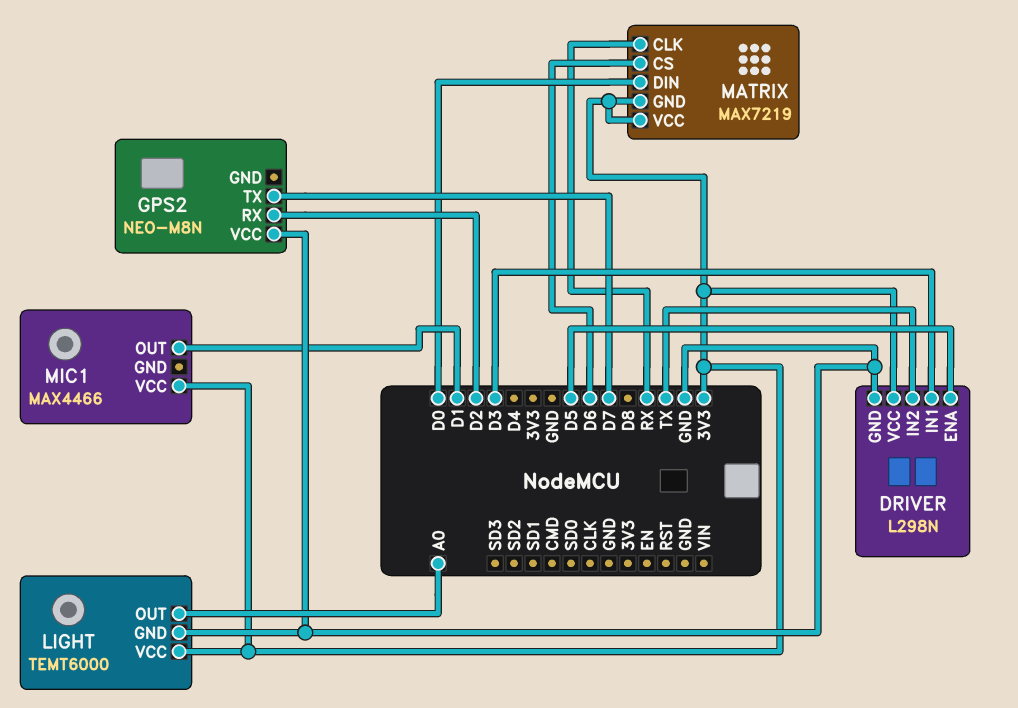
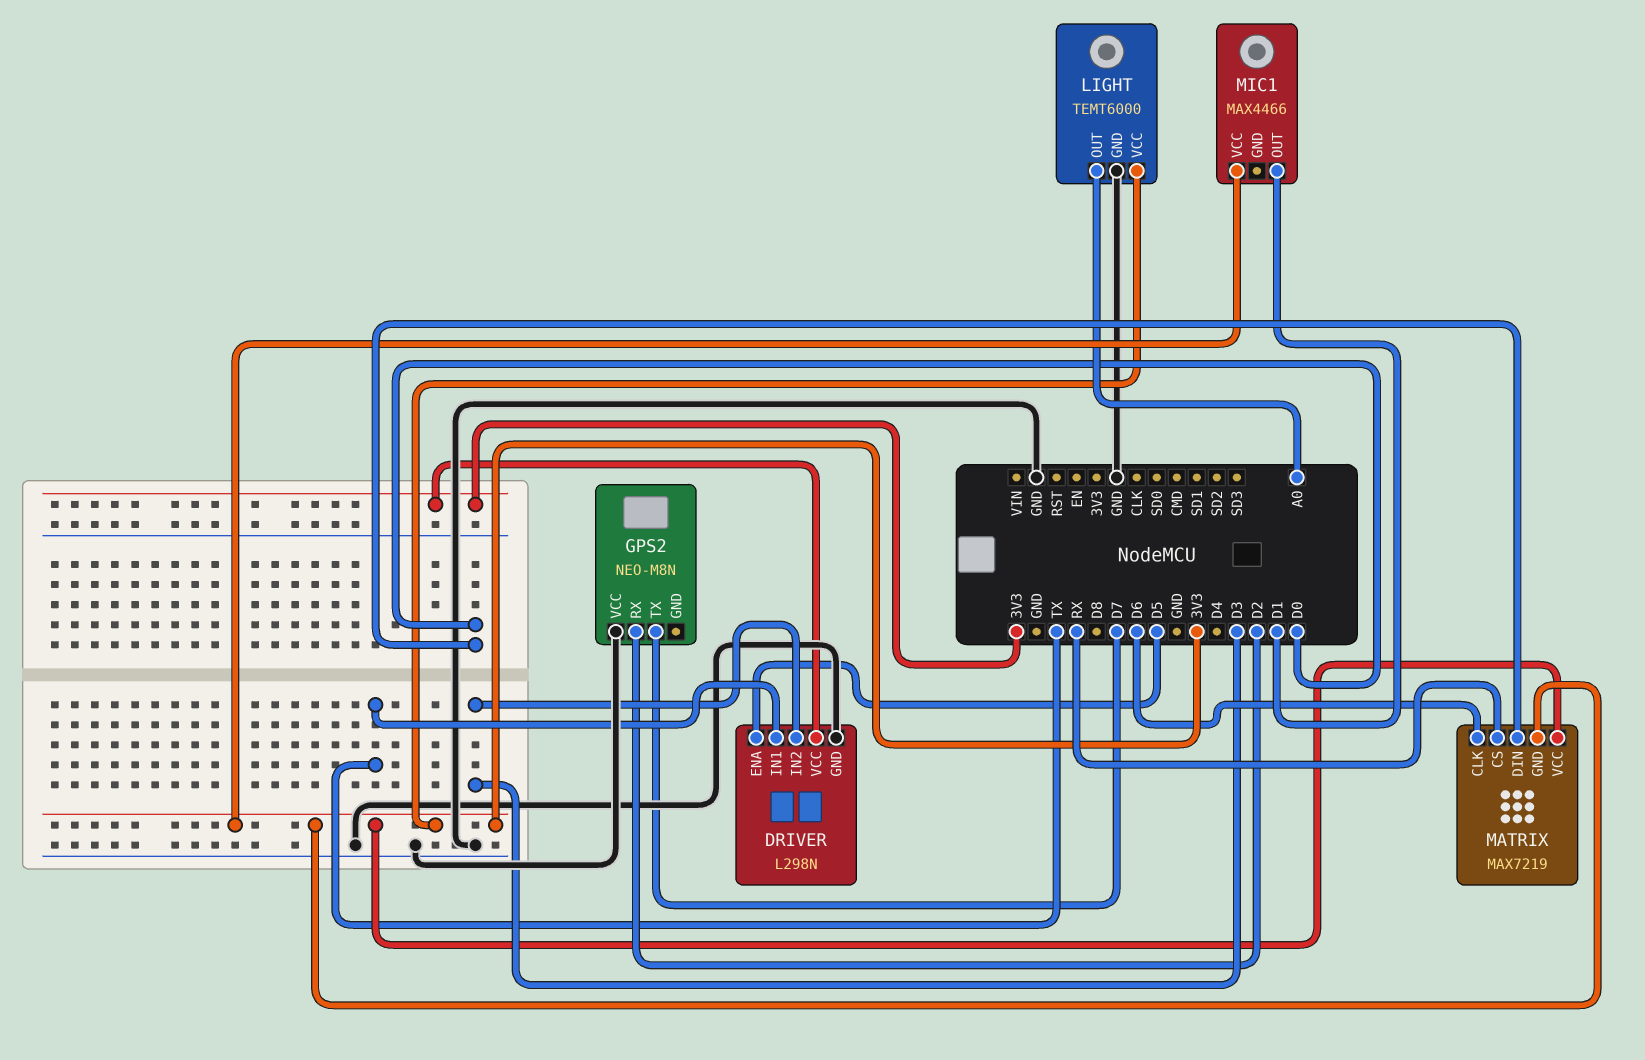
DRIVER pin IN1: D3 -> TX
DRIVER pin IN2: TX -> D3
MATRIX pin CLK: RX -> D6
MATRIX pin CS: D6 -> RX

